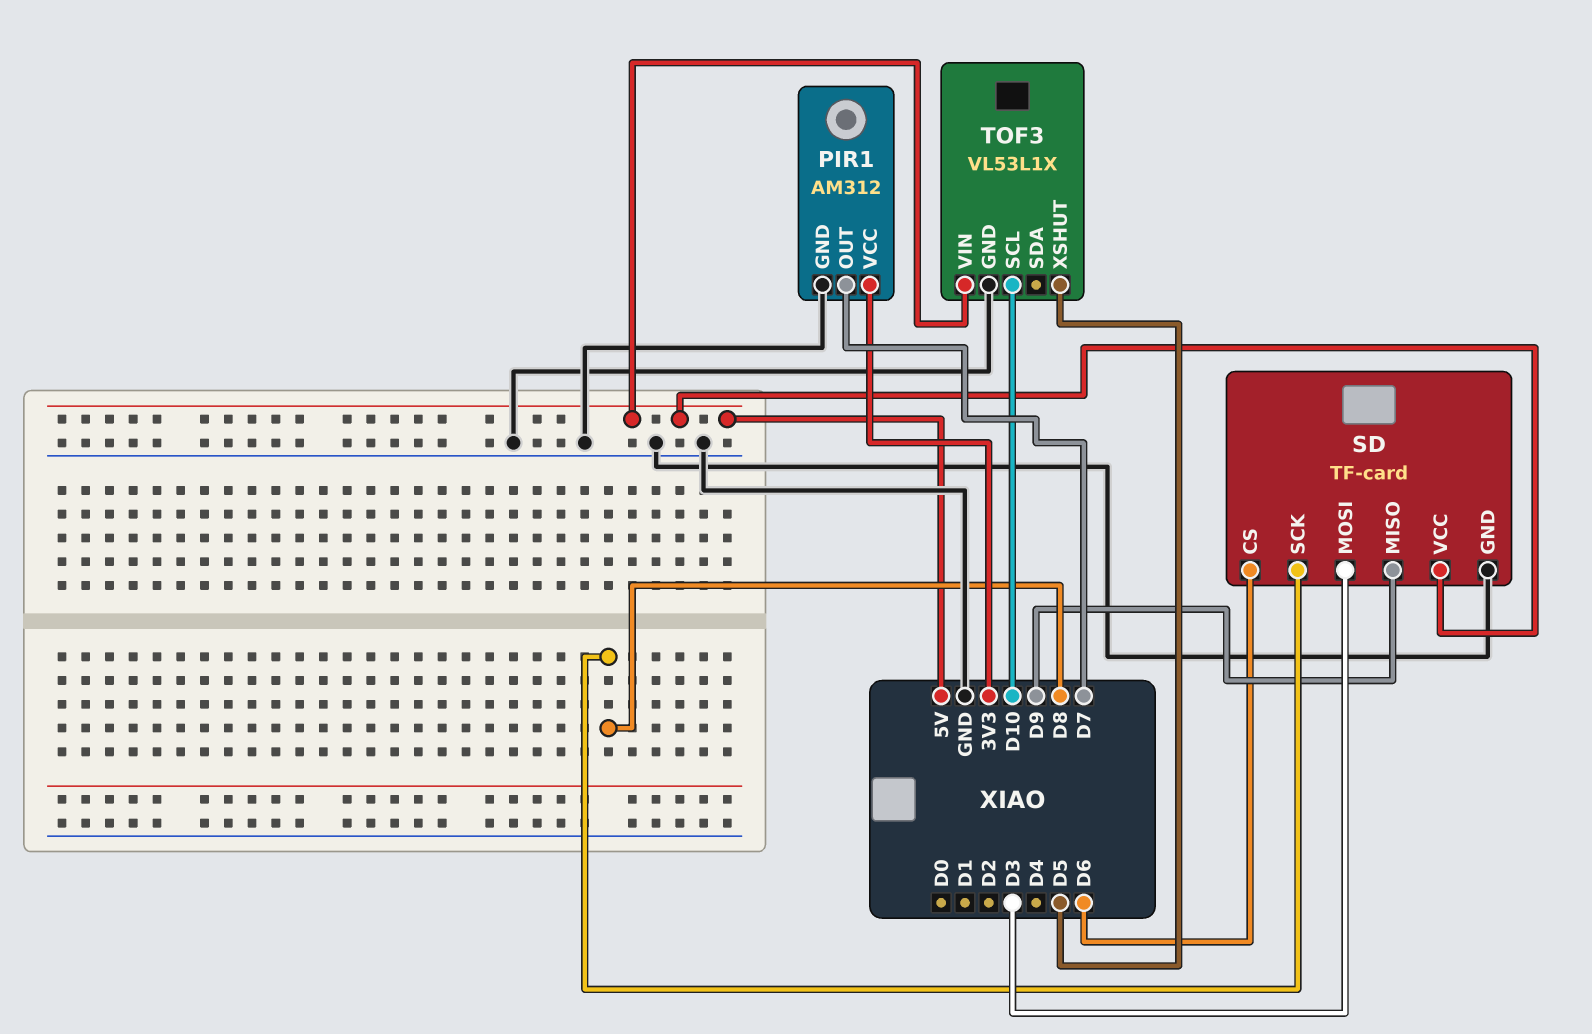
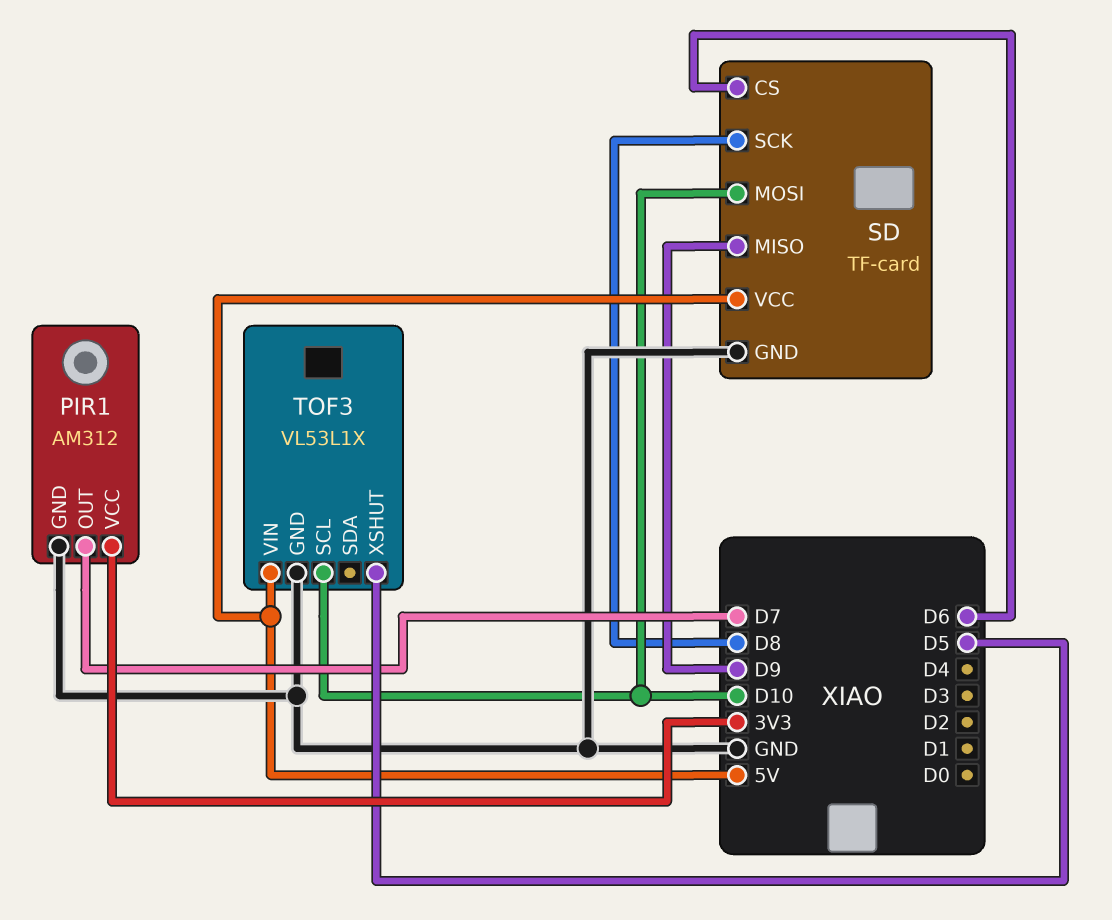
SD pin MOSI: D3 -> D10

